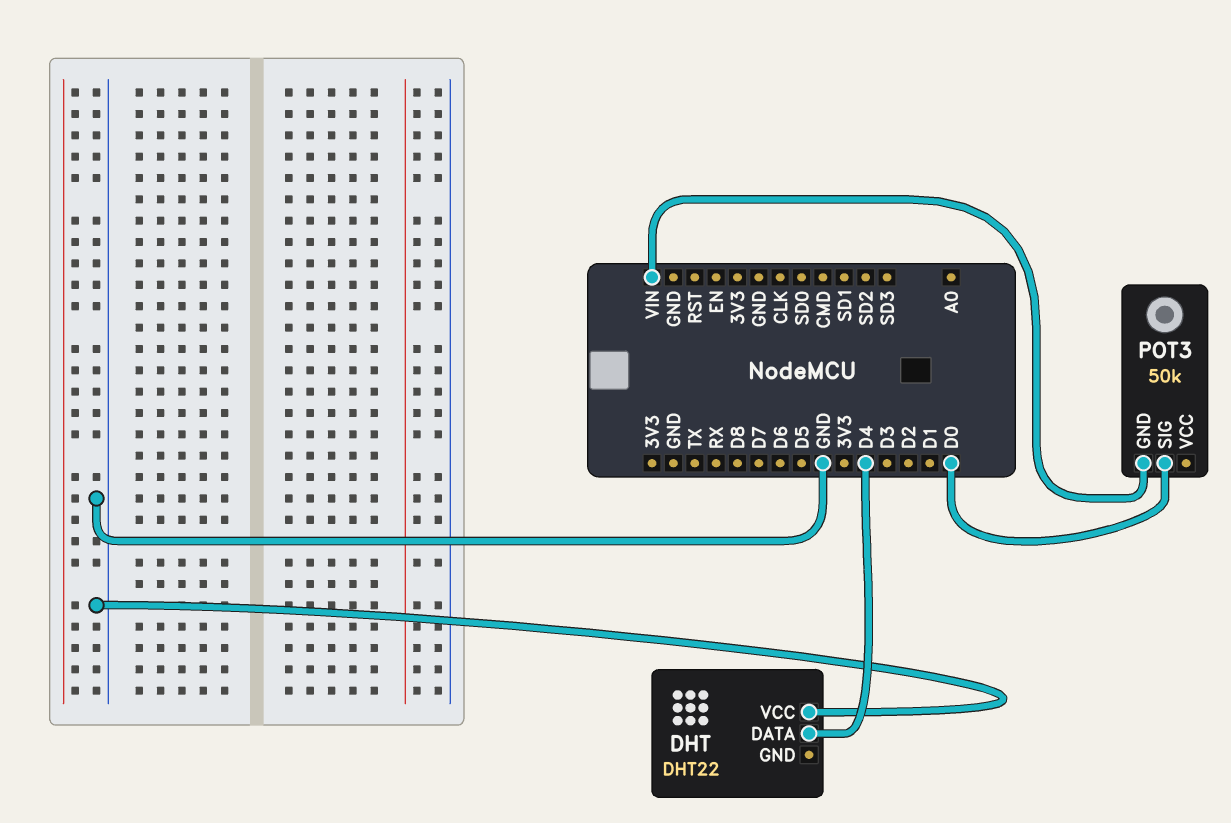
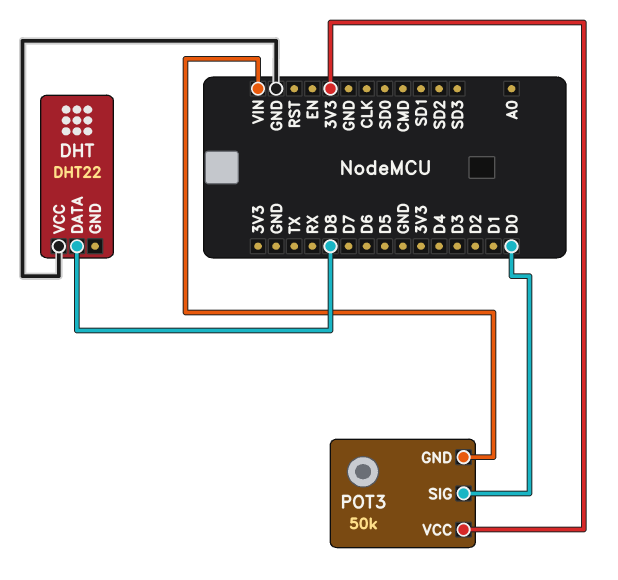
DHT pin DATA: D4 -> D8
POT3 pin VCC: none -> 3V3

